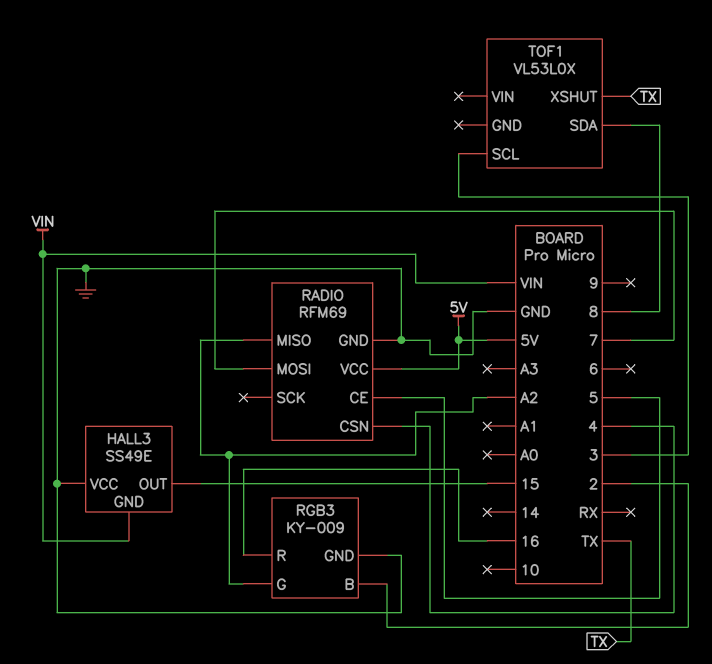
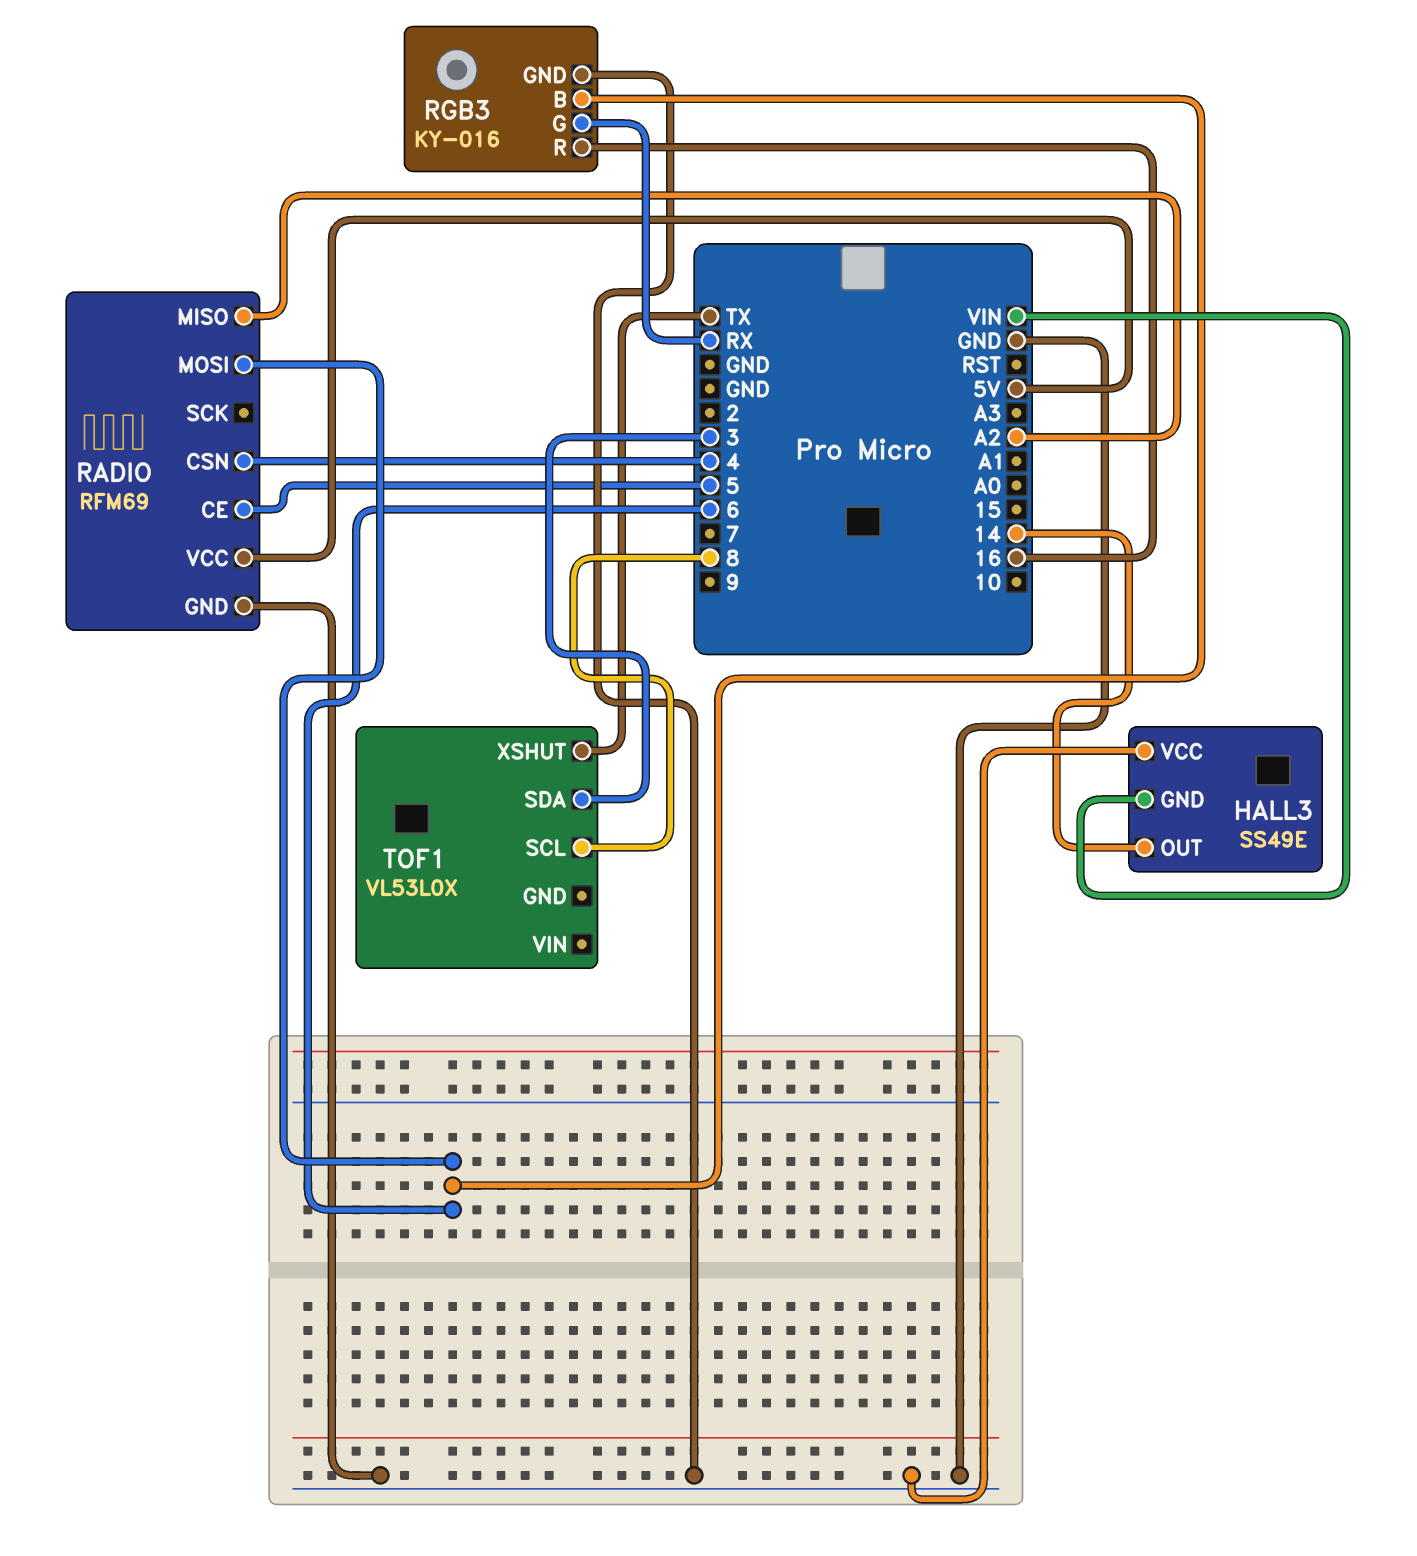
HALL3 pin OUT: 15 -> 14
RADIO pin MOSI: 7 -> 6
RGB3: KY-009 -> KY-016
RGB3 pin B: 2 -> 6
RGB3 pin G: A2 -> RX
TOF1 pin SCL: 3 -> 8
TOF1 pin SDA: 8 -> 3

